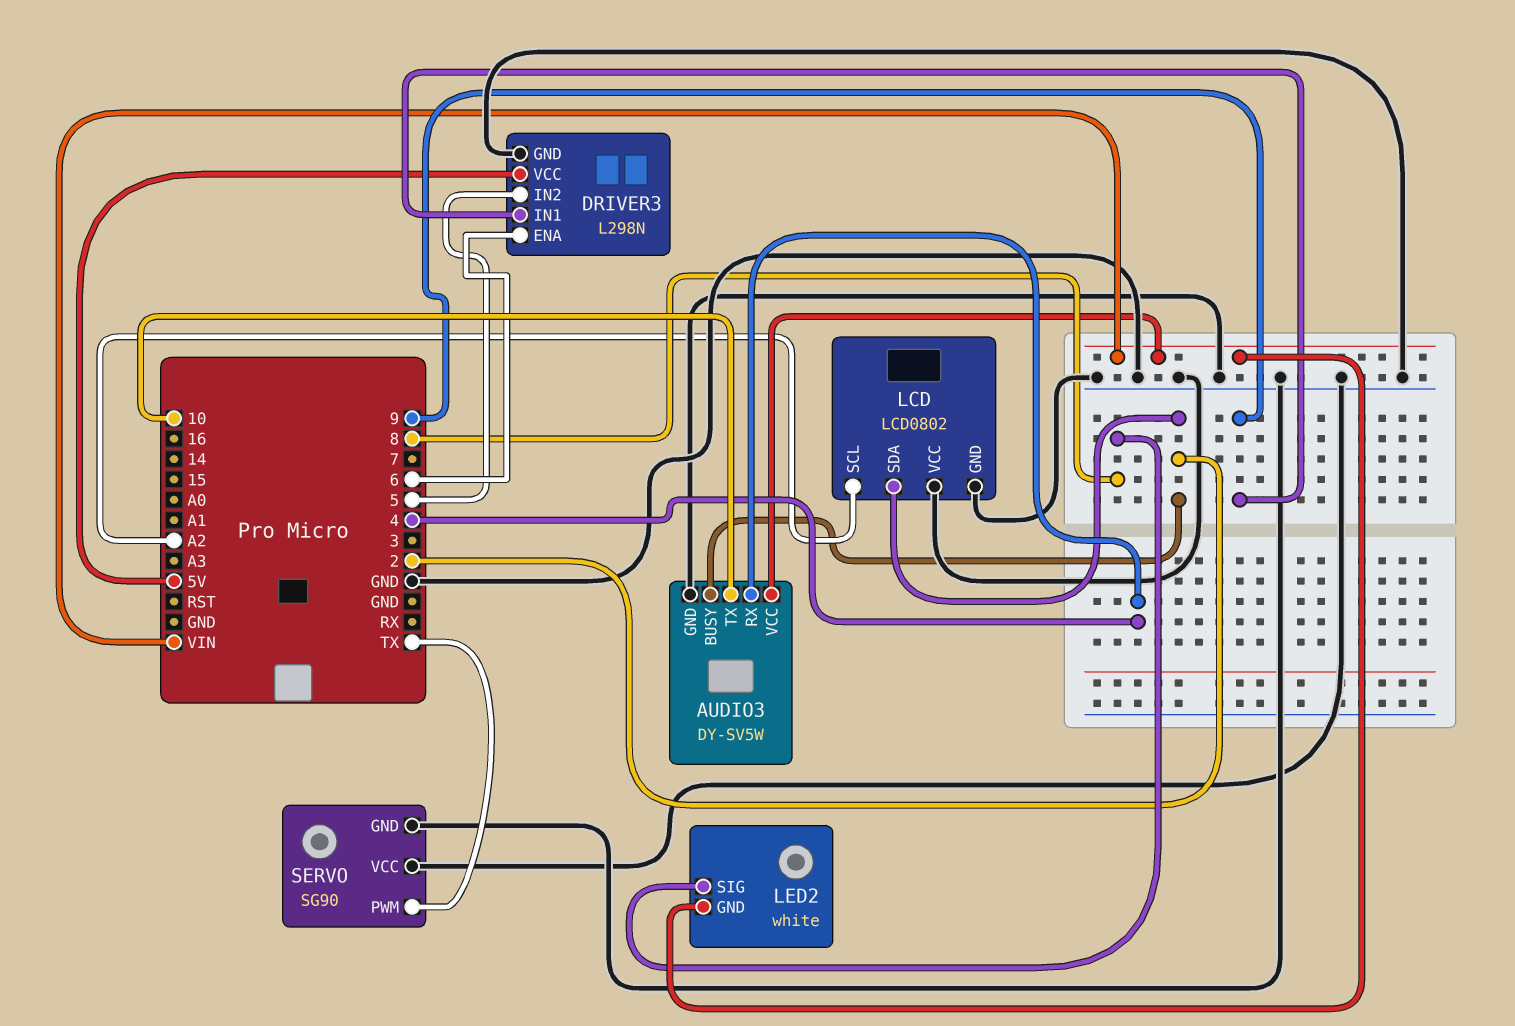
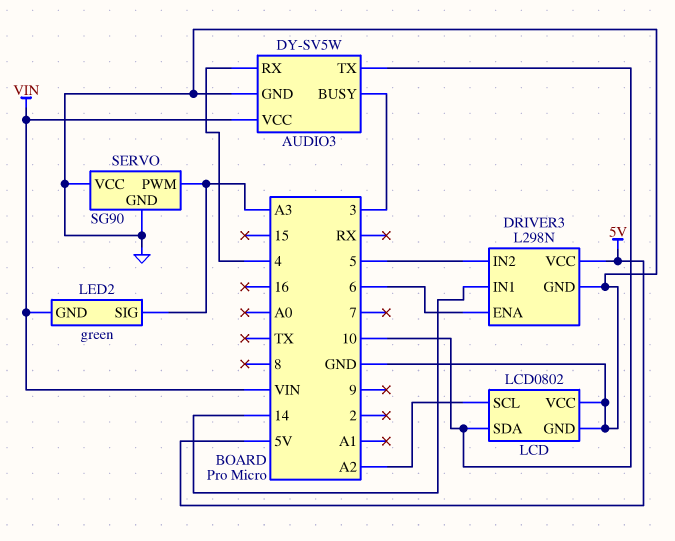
AUDIO3 pin BUSY: 2 -> 3
DRIVER3 pin IN1: 9 -> 14
LCD pin SDA: 2 -> 10
LED2: white -> green
LED2 pin SIG: 8 -> A3
SERVO pin PWM: TX -> A3

